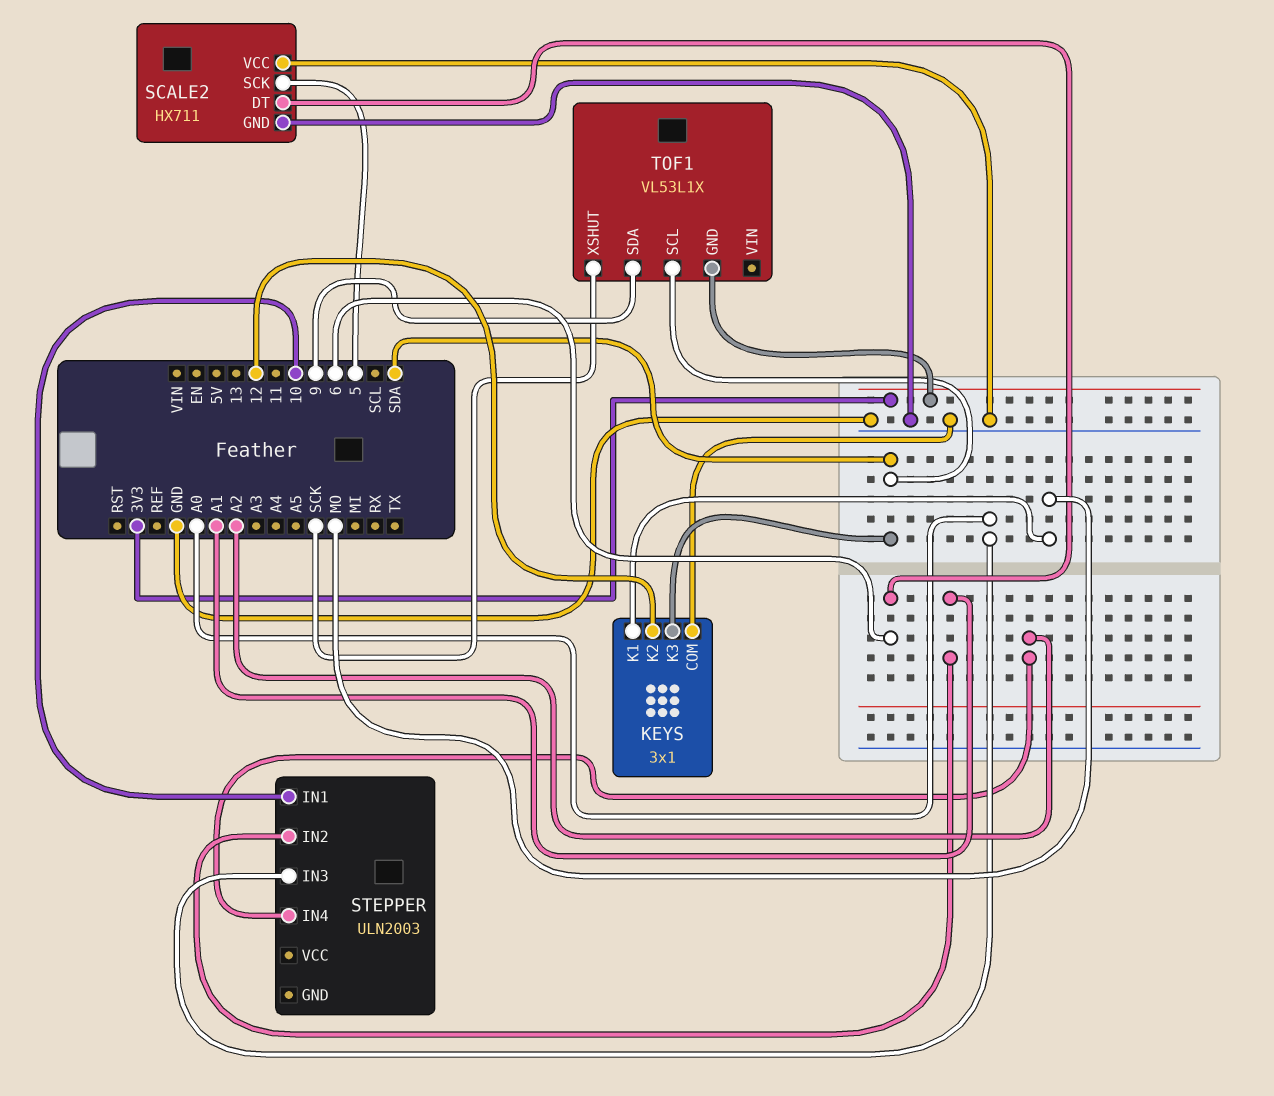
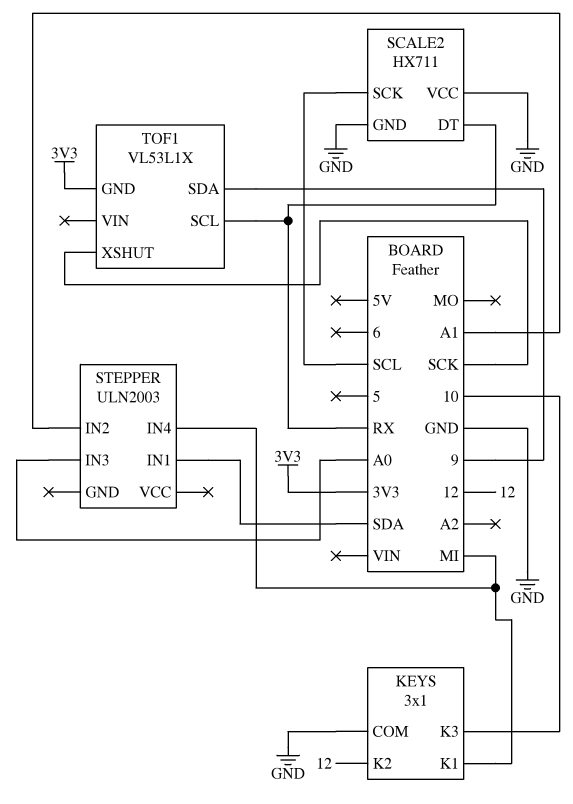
KEYS pin K1: MO -> MI
KEYS pin K3: SDA -> 10
SCALE2 pin DT: 6 -> RX
SCALE2 pin SCK: 5 -> SCL
STEPPER pin IN1: 10 -> SDA
STEPPER pin IN4: A2 -> MI
TOF1 pin SCL: SDA -> RX

